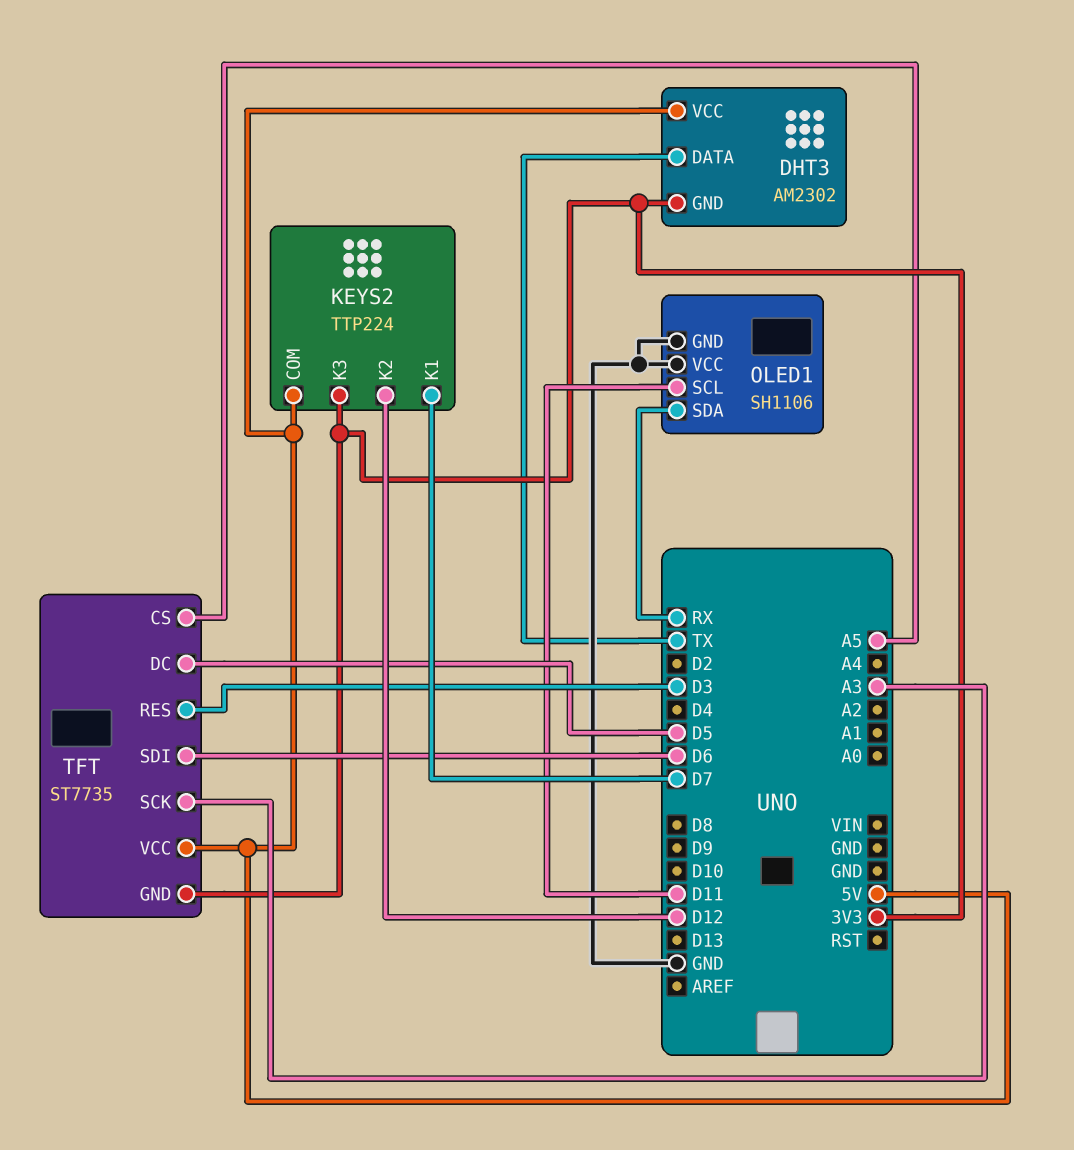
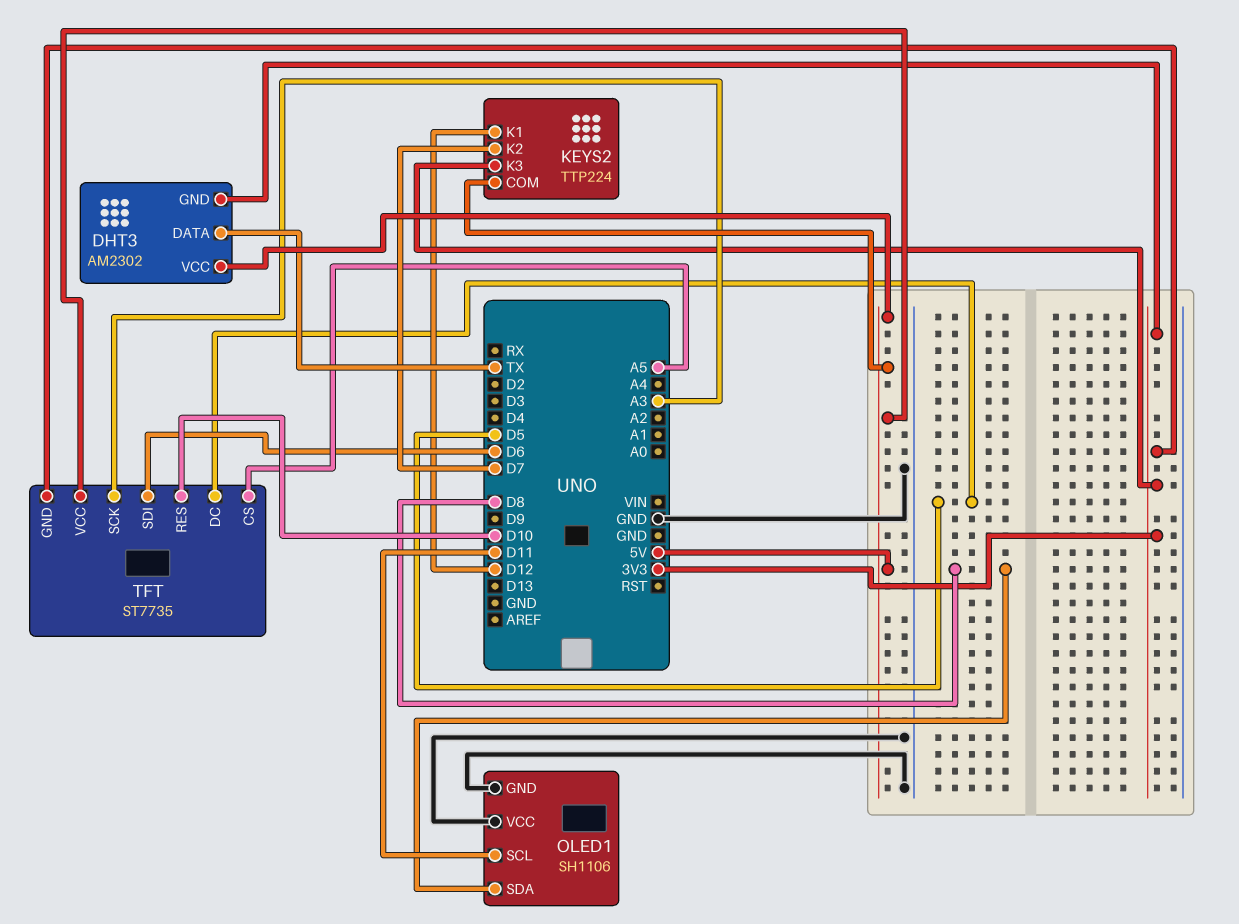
KEYS2 pin K1: D7 -> D12
KEYS2 pin K2: D12 -> D7
OLED1 pin SDA: RX -> D8
TFT pin RES: D3 -> D10

